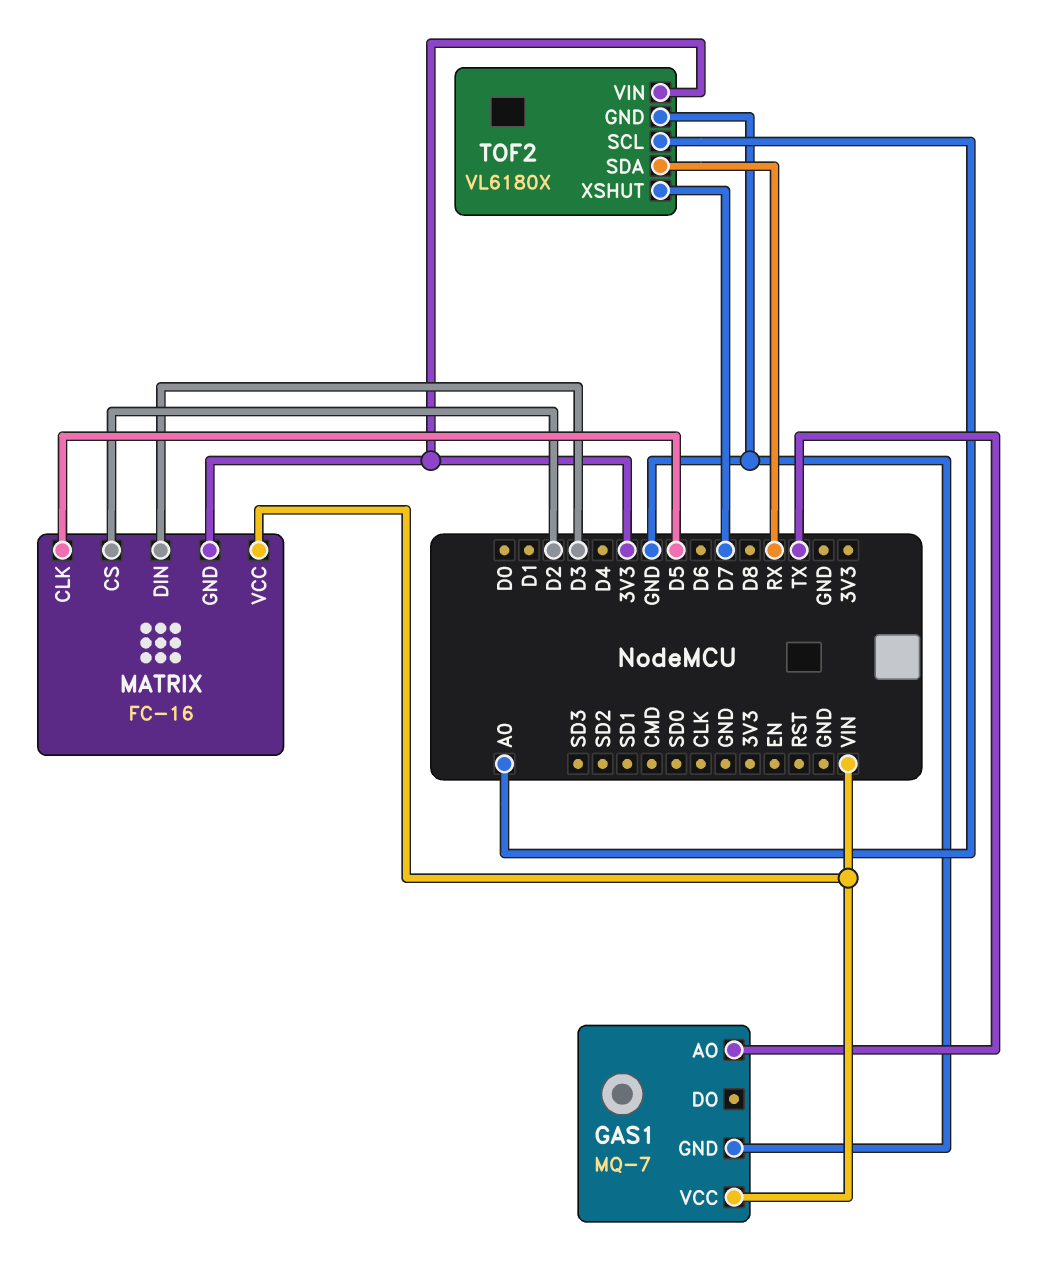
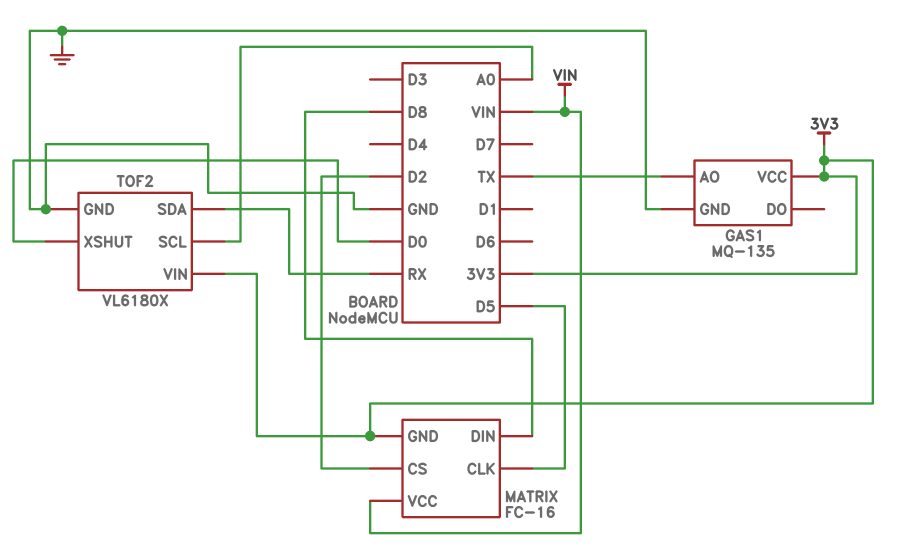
GAS1: MQ-7 -> MQ-135
GAS1 pin VCC: VIN -> 3V3
MATRIX pin DIN: D3 -> D8
TOF2 pin XSHUT: D7 -> D0

